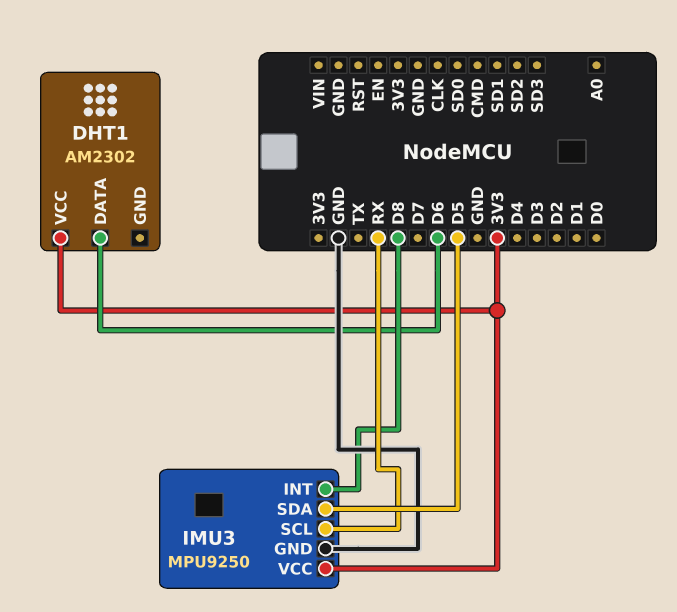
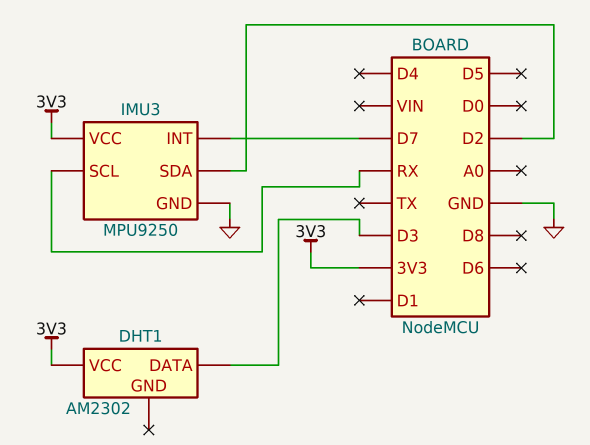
DHT1 pin DATA: D6 -> D3
IMU3 pin INT: D8 -> D7
IMU3 pin SDA: D5 -> D2

